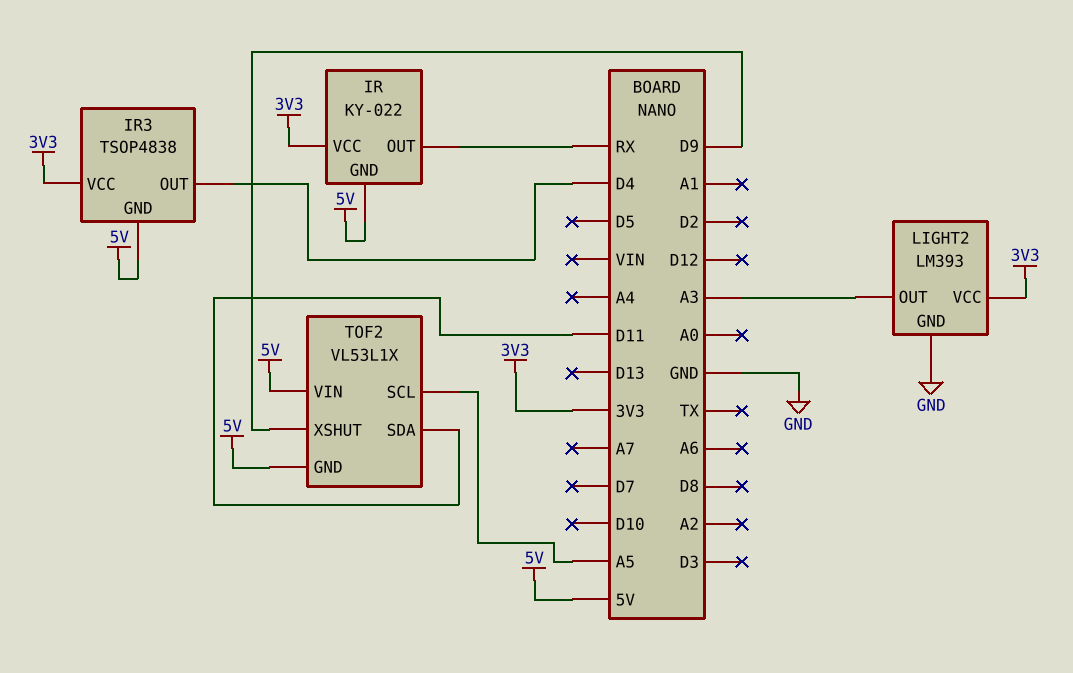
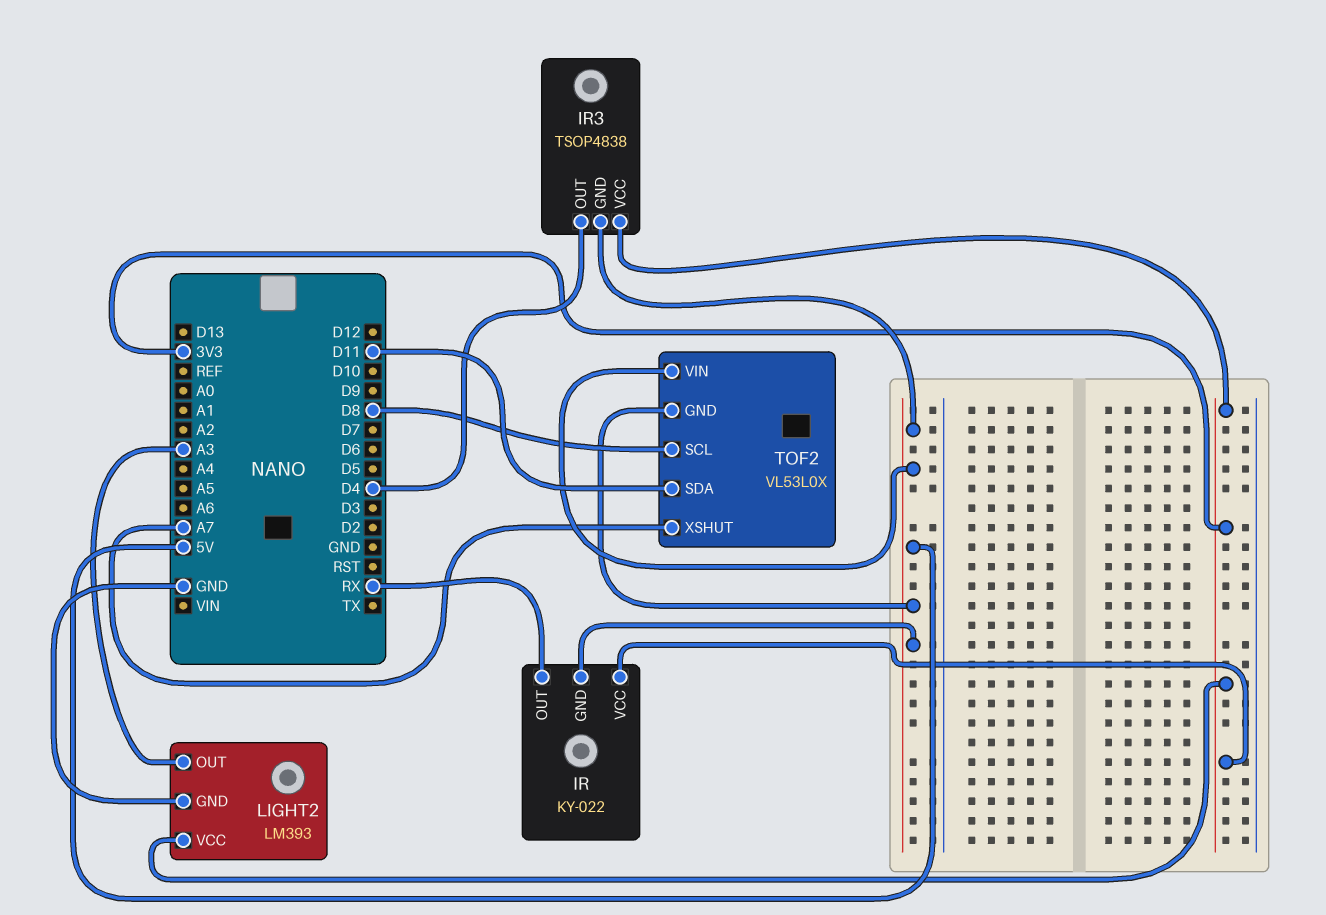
TOF2: VL53L1X -> VL53L0X
TOF2 pin SCL: A5 -> D8
TOF2 pin XSHUT: D9 -> A7

